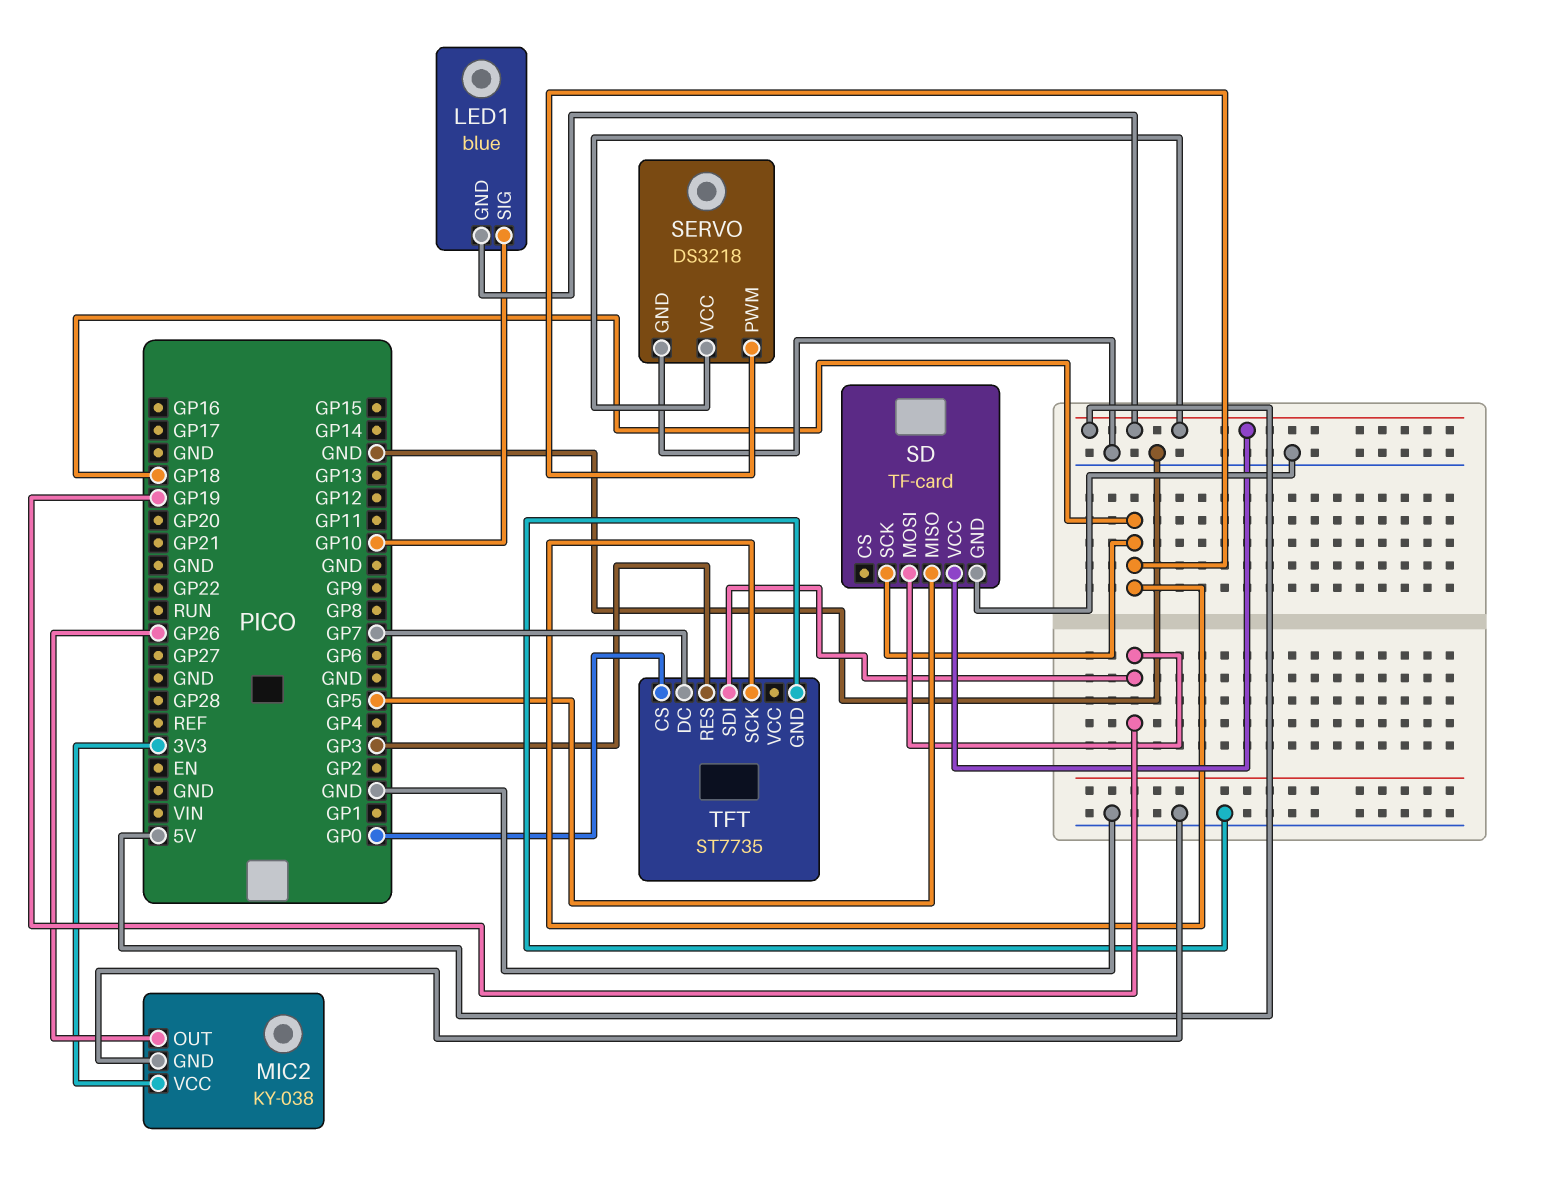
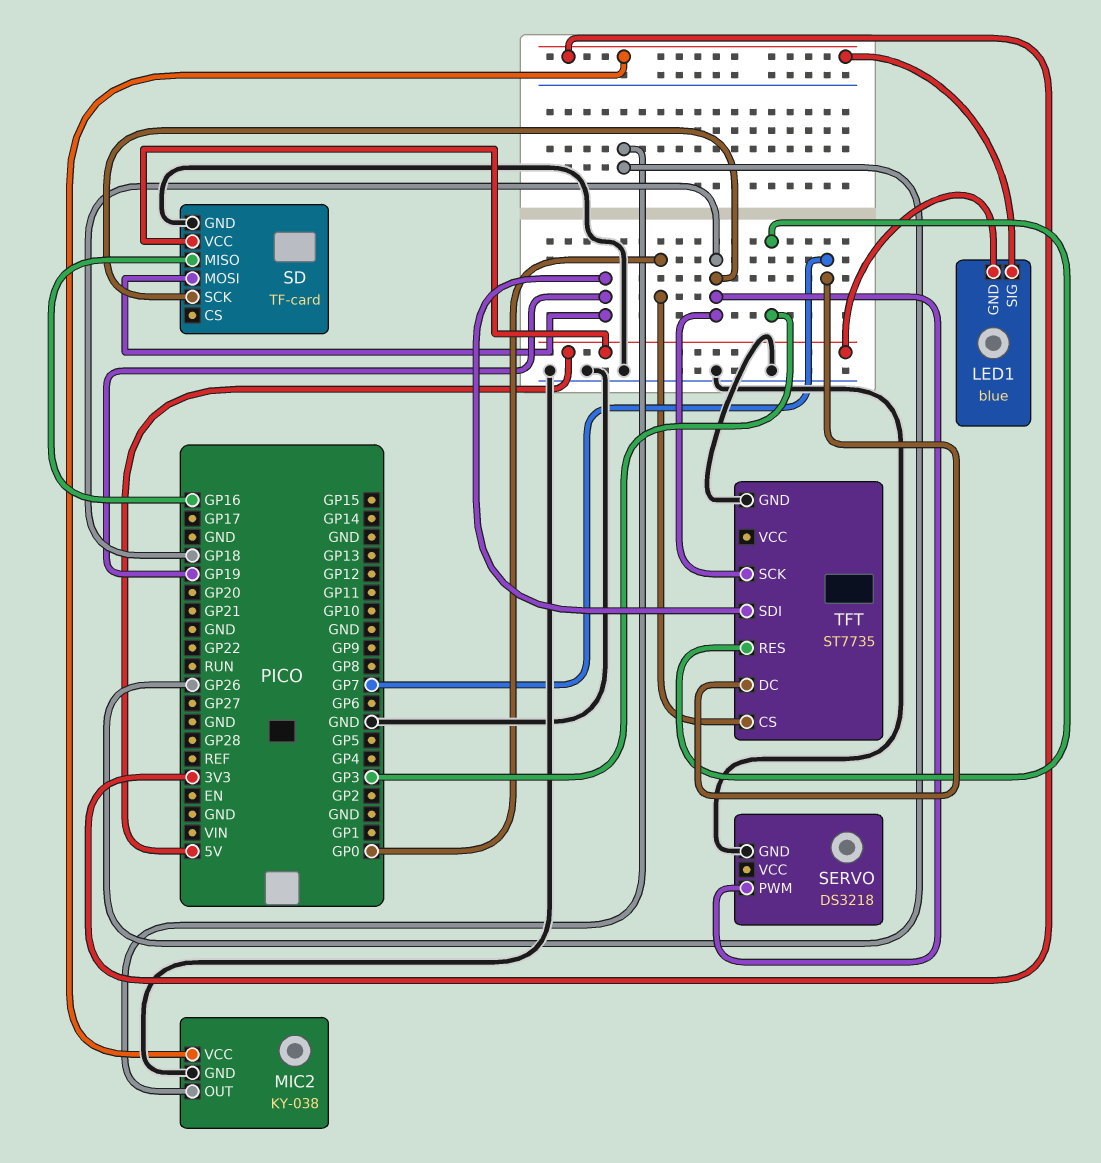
LED1 pin SIG: GP10 -> 3V3
SD pin MISO: GP5 -> GP16
SERVO pin VCC: 5V -> none

